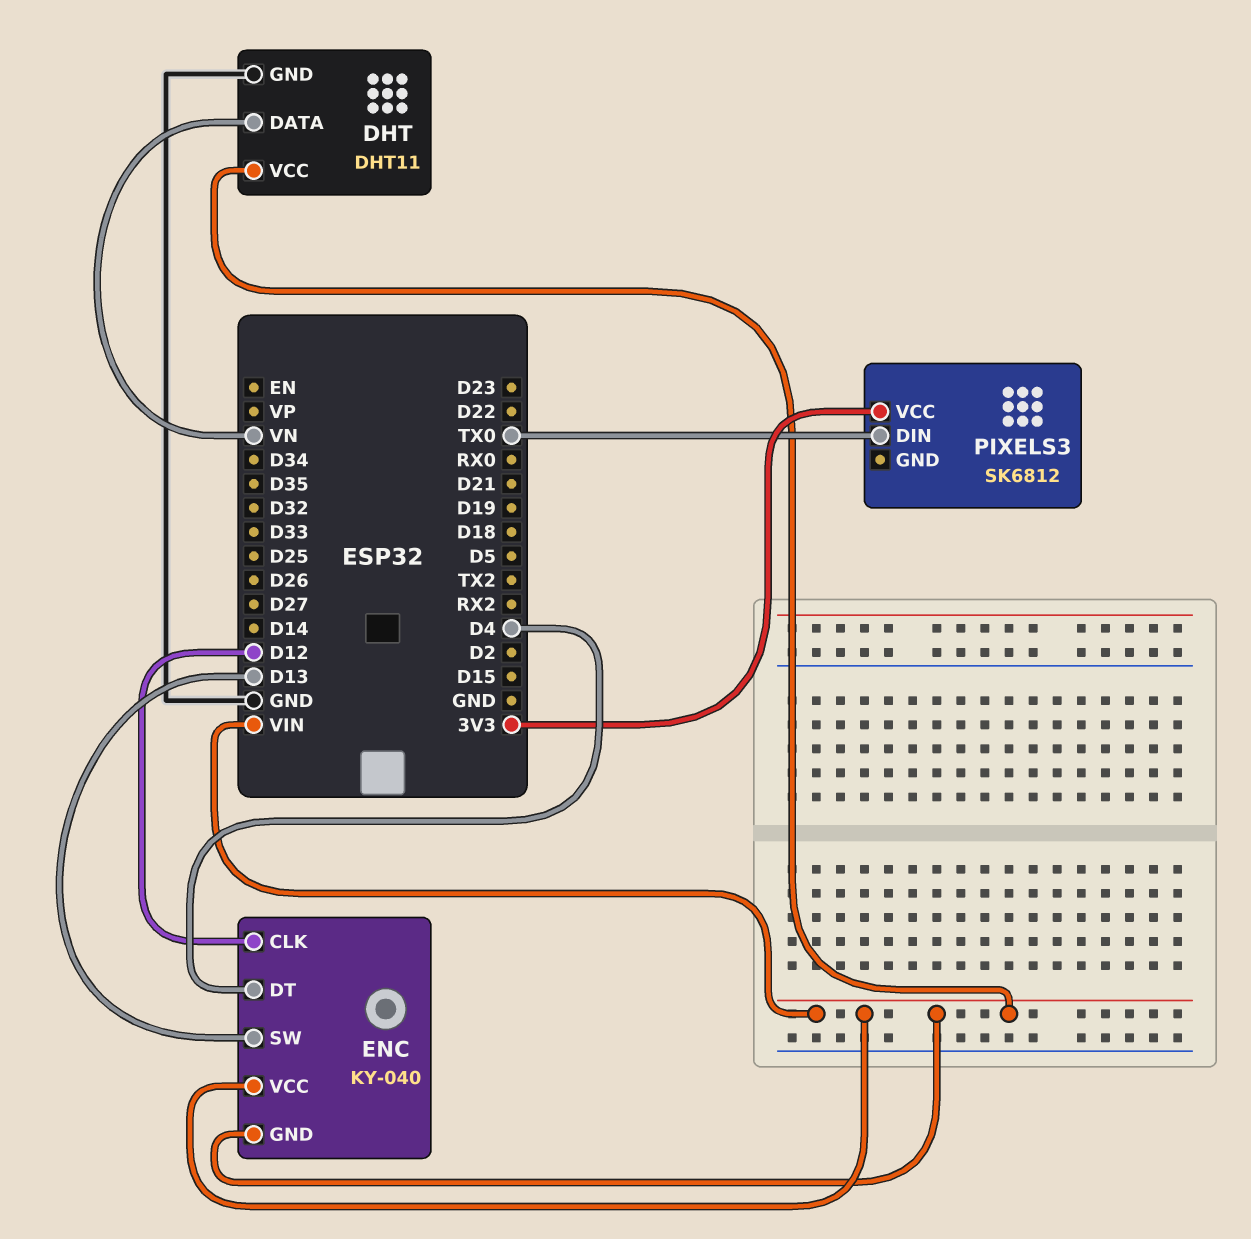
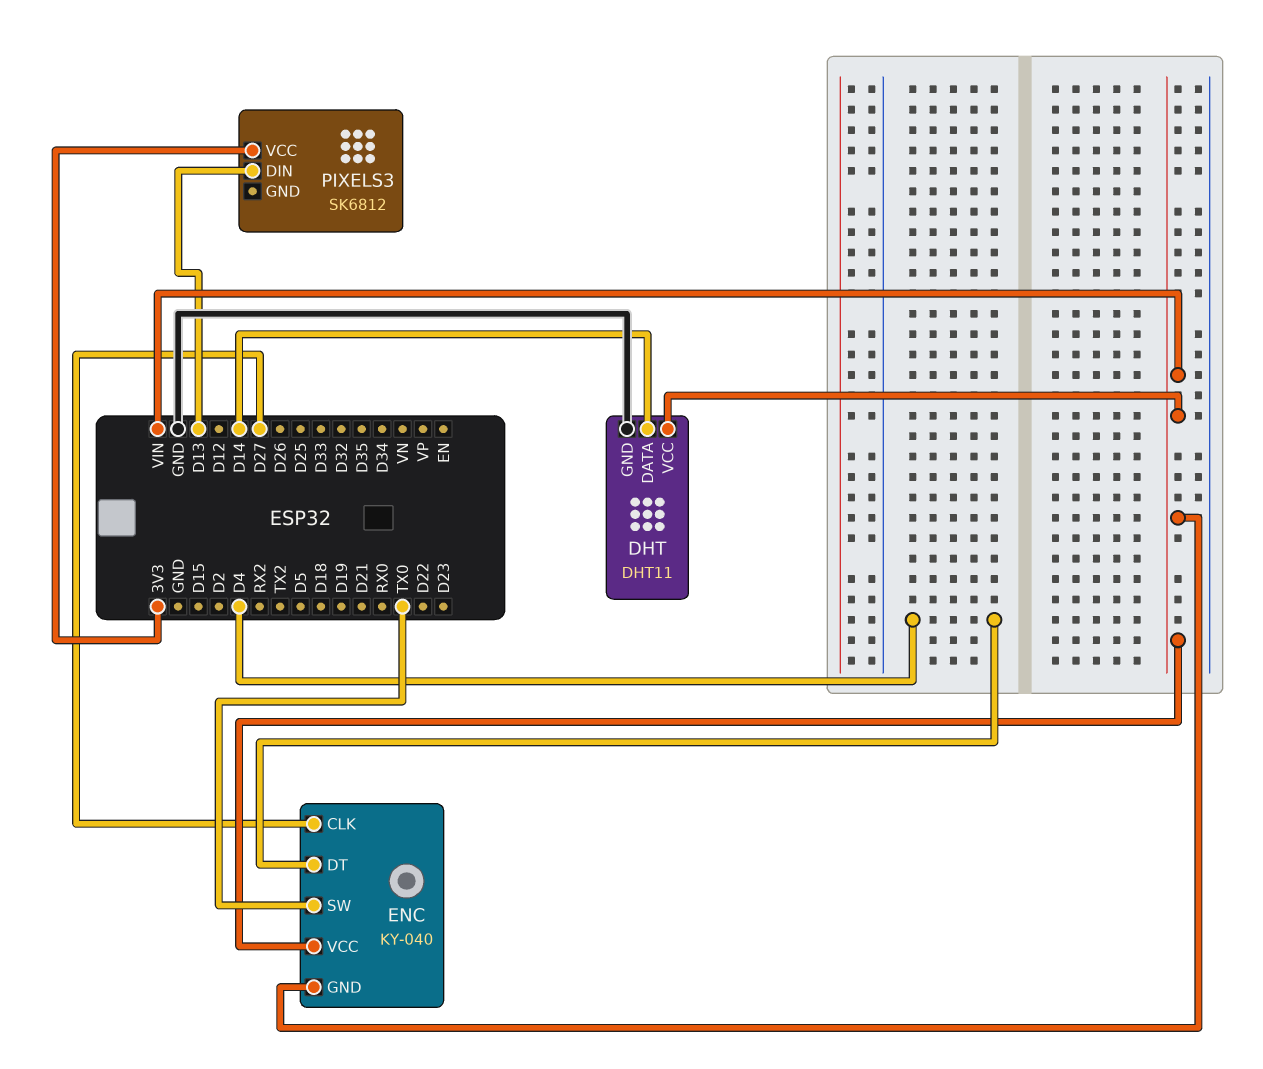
DHT pin DATA: VN -> D14
ENC pin CLK: D12 -> D27
ENC pin SW: D13 -> TX0
PIXELS3 pin DIN: TX0 -> D13

